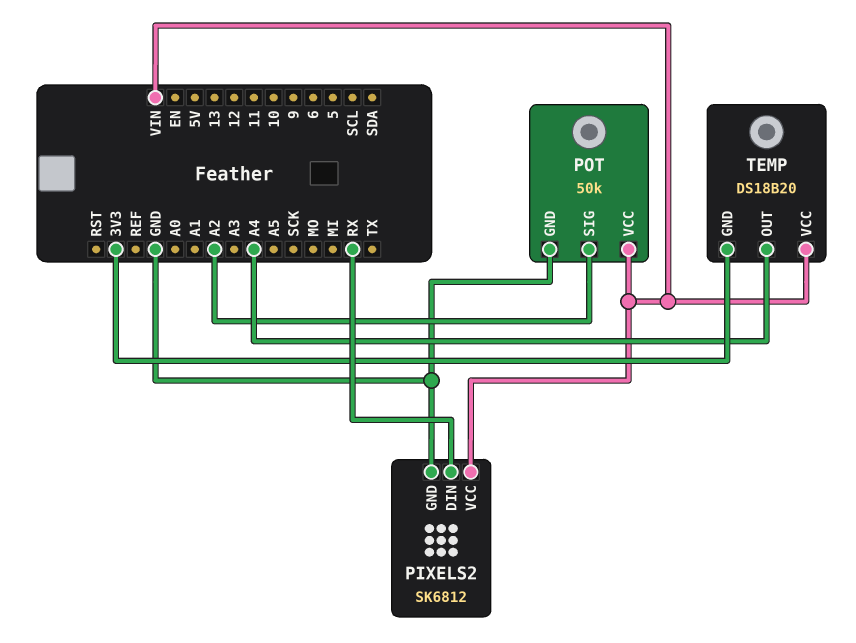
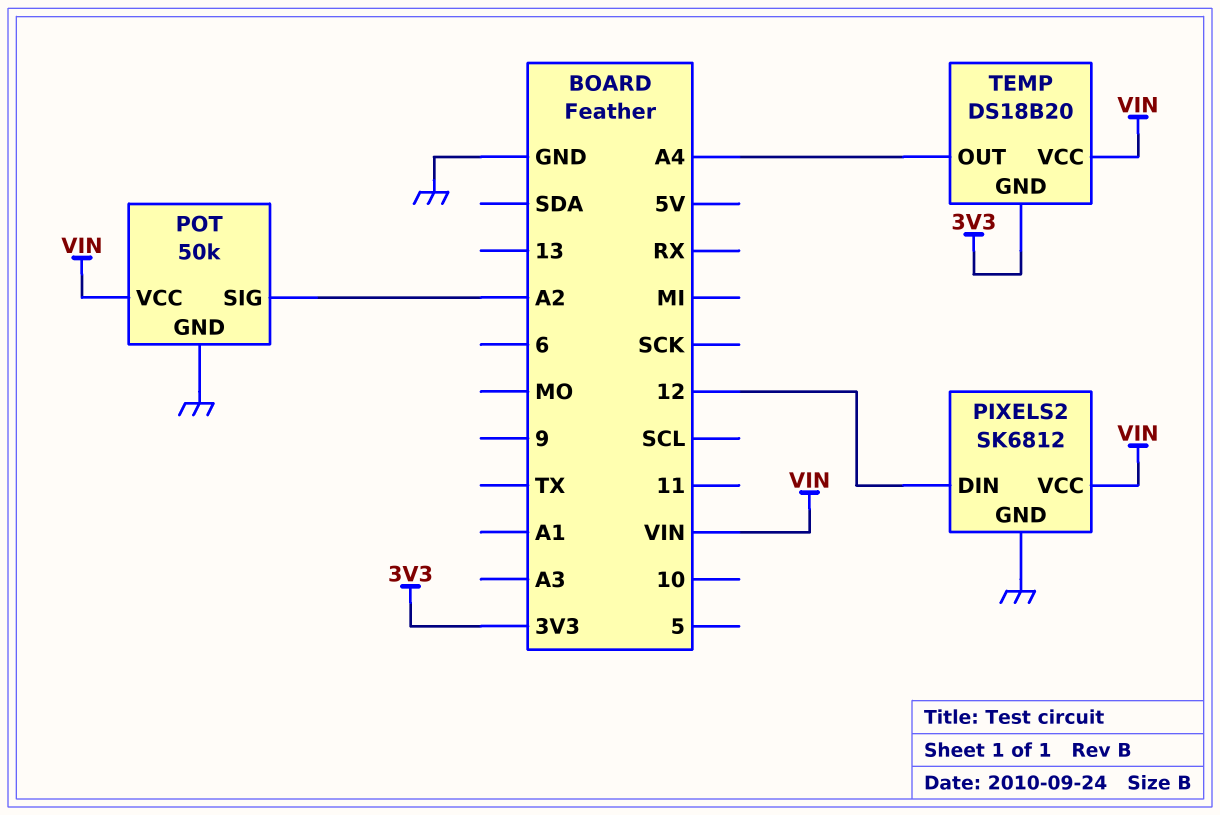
PIXELS2 pin DIN: RX -> 12

